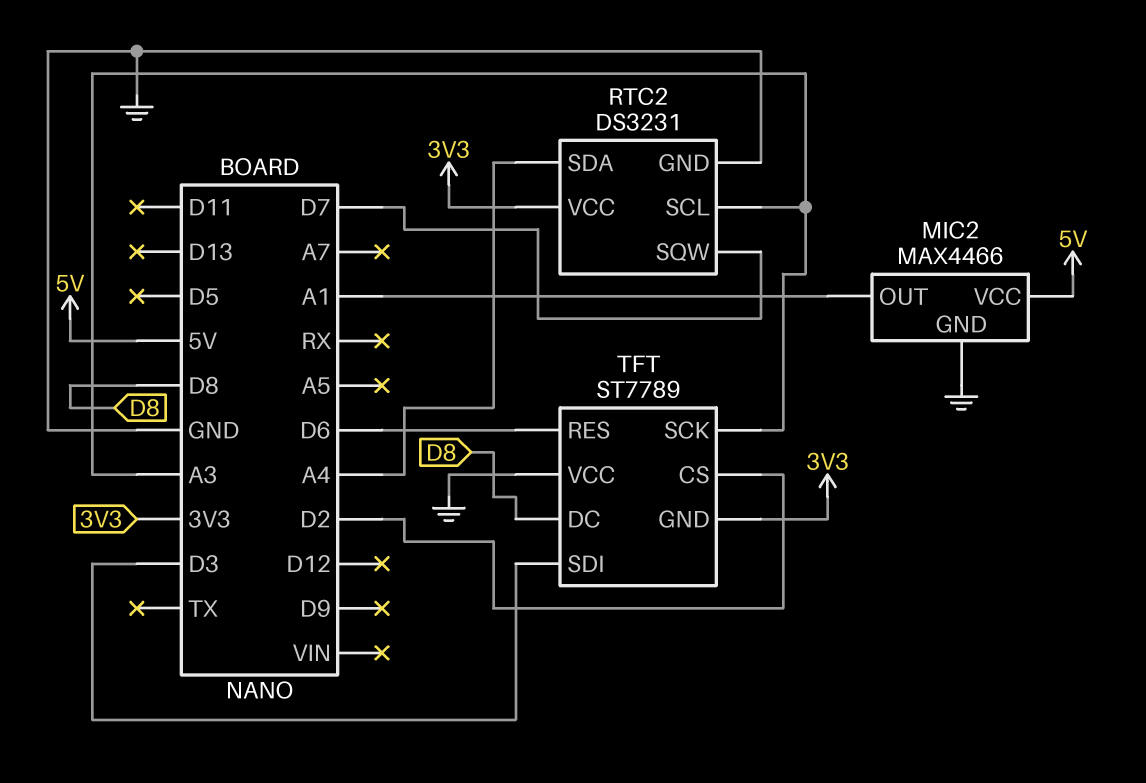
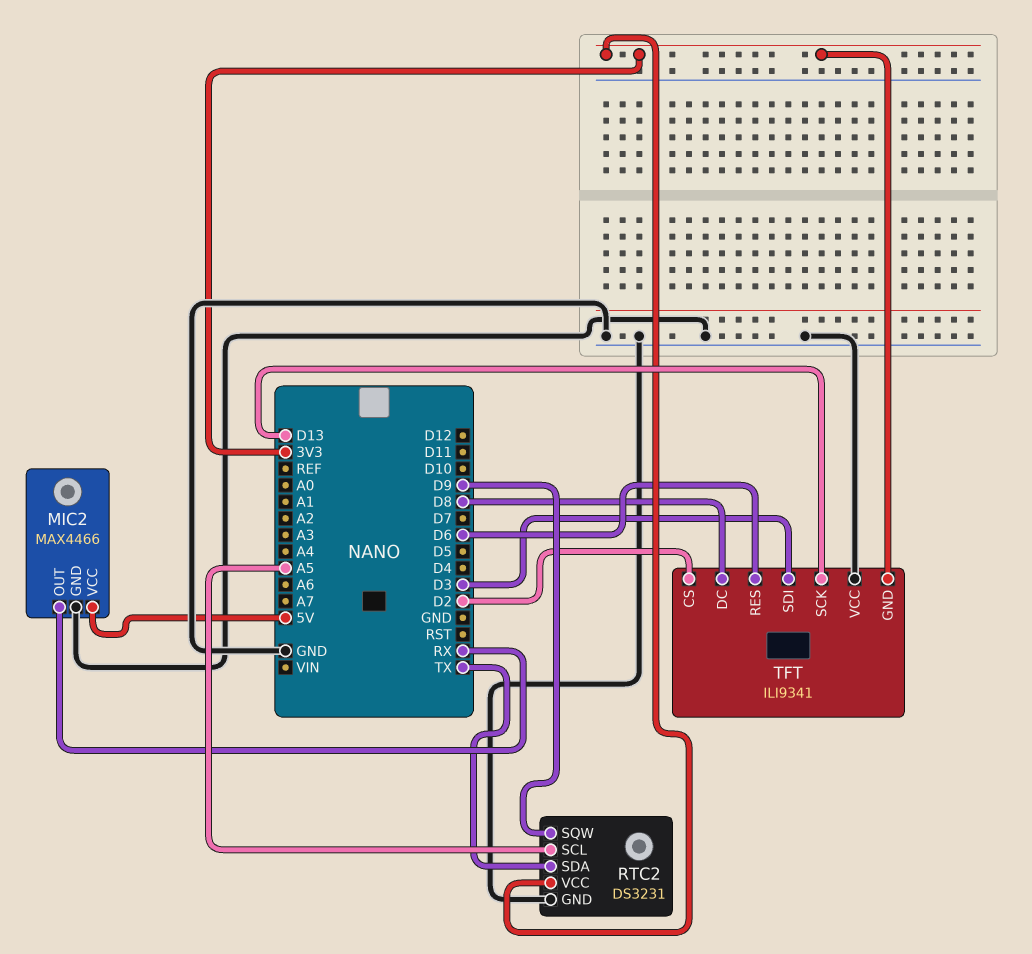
MIC2 pin OUT: A1 -> RX
RTC2 pin SCL: A3 -> A5
RTC2 pin SDA: A4 -> TX
RTC2 pin SQW: D7 -> D9
TFT: ST7789 -> ILI9341
TFT pin SCK: A3 -> D13

